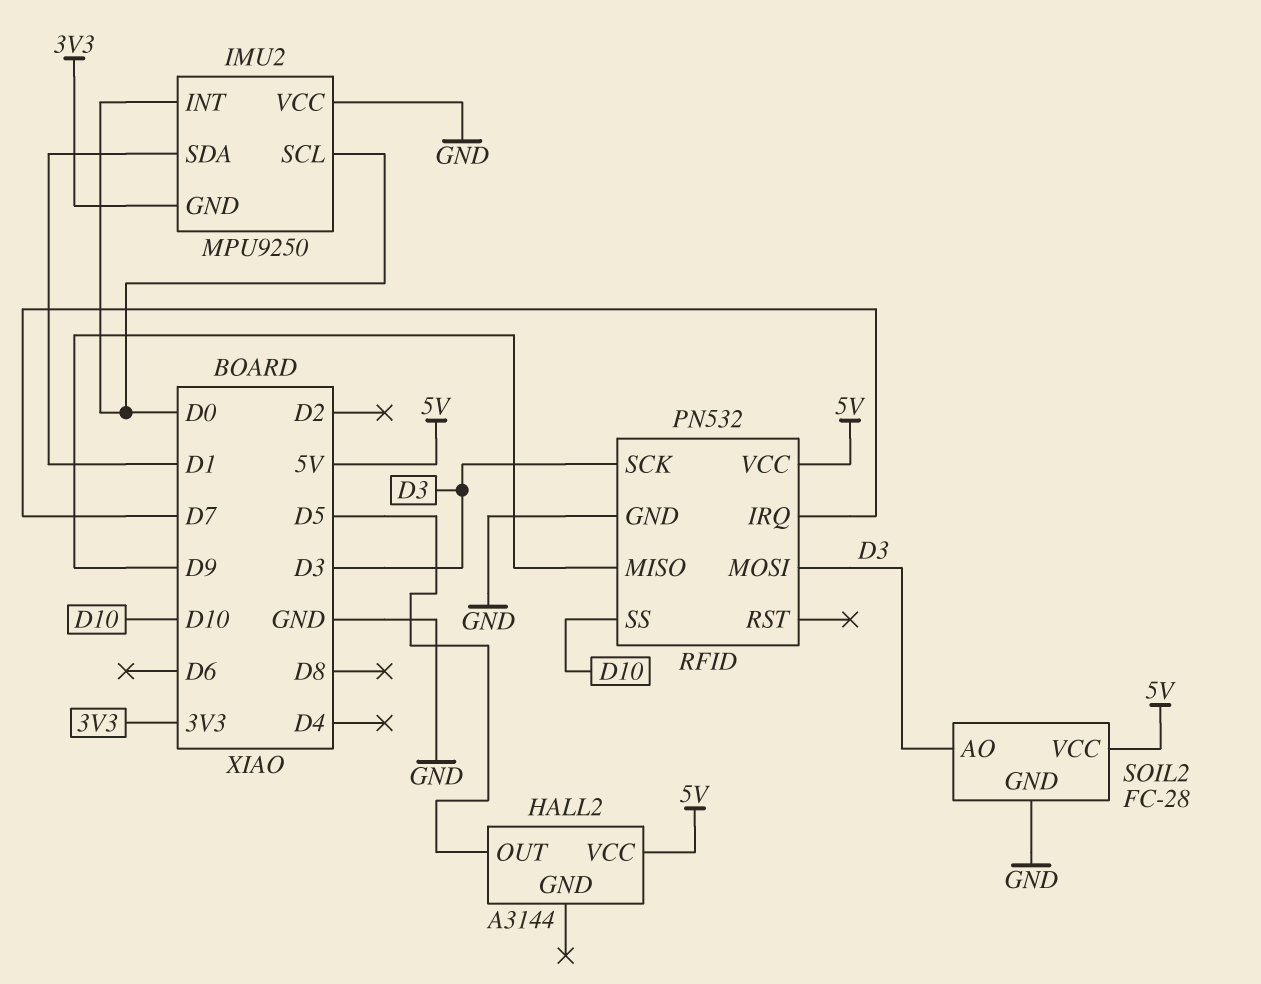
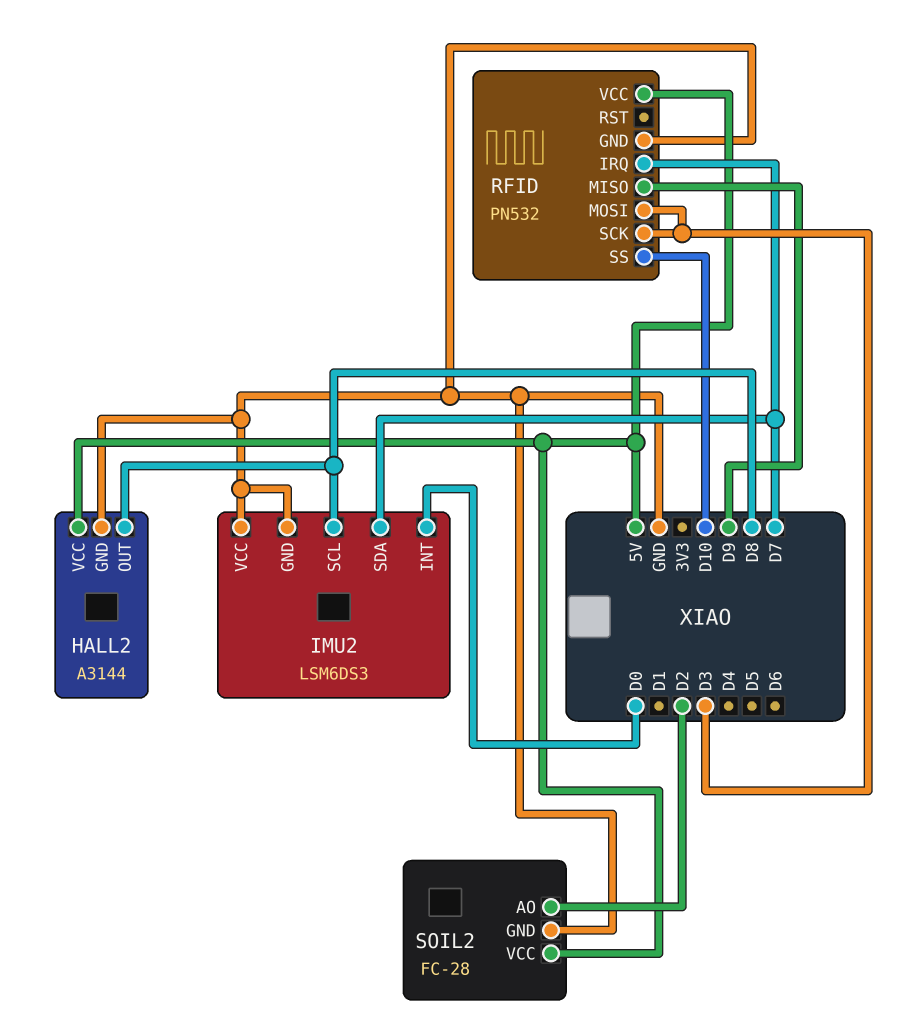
HALL2 pin GND: none -> GND
HALL2 pin OUT: D5 -> D8
IMU2: MPU9250 -> LSM6DS3
IMU2 pin GND: 3V3 -> GND
IMU2 pin SCL: D0 -> D8
IMU2 pin SDA: D1 -> D7
SOIL2 pin AO: D3 -> D2

